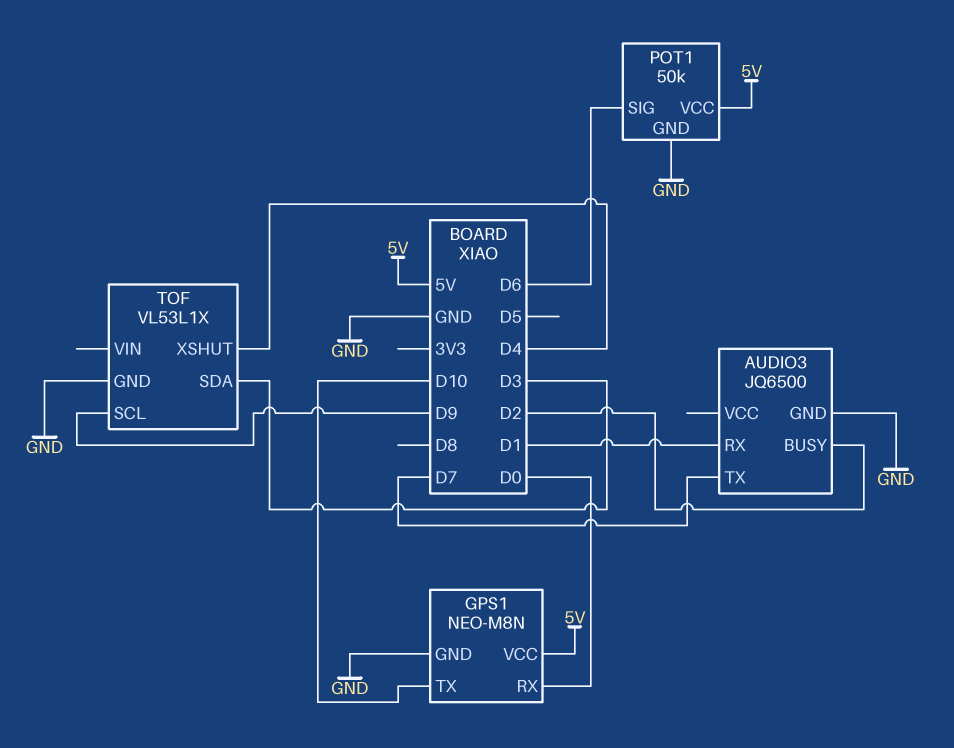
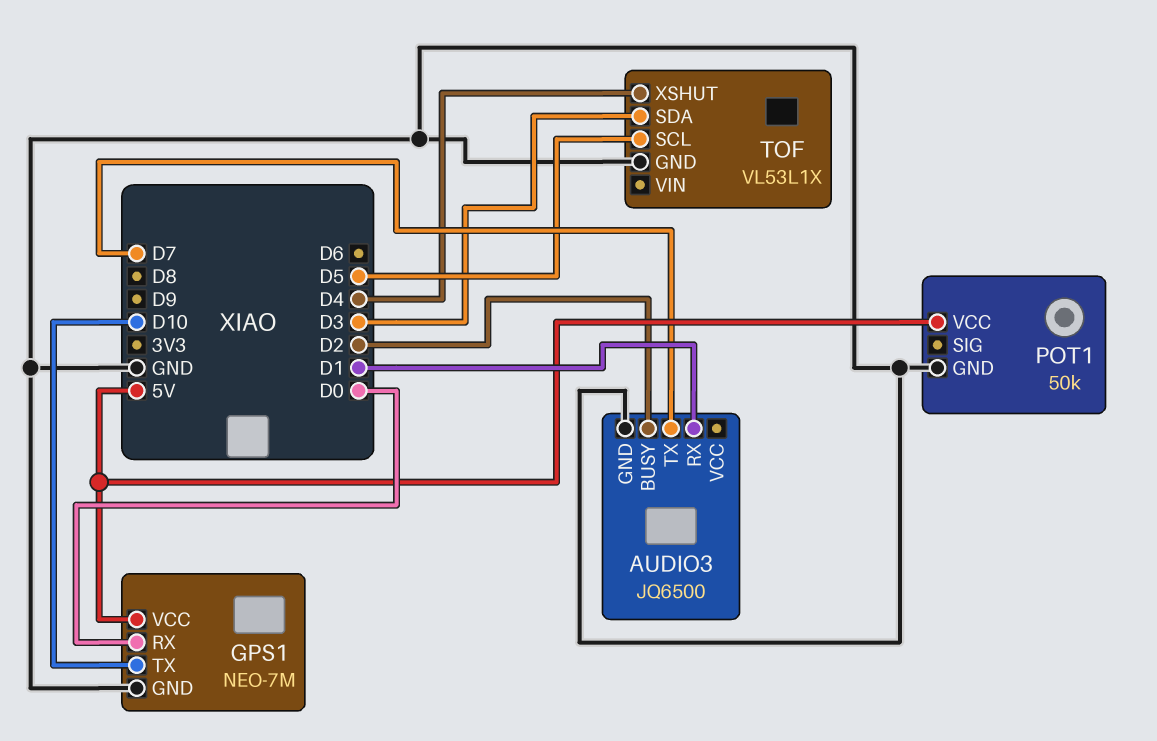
GPS1: NEO-M8N -> NEO-7M
POT1 pin SIG: D6 -> none
TOF pin SCL: D9 -> D5

